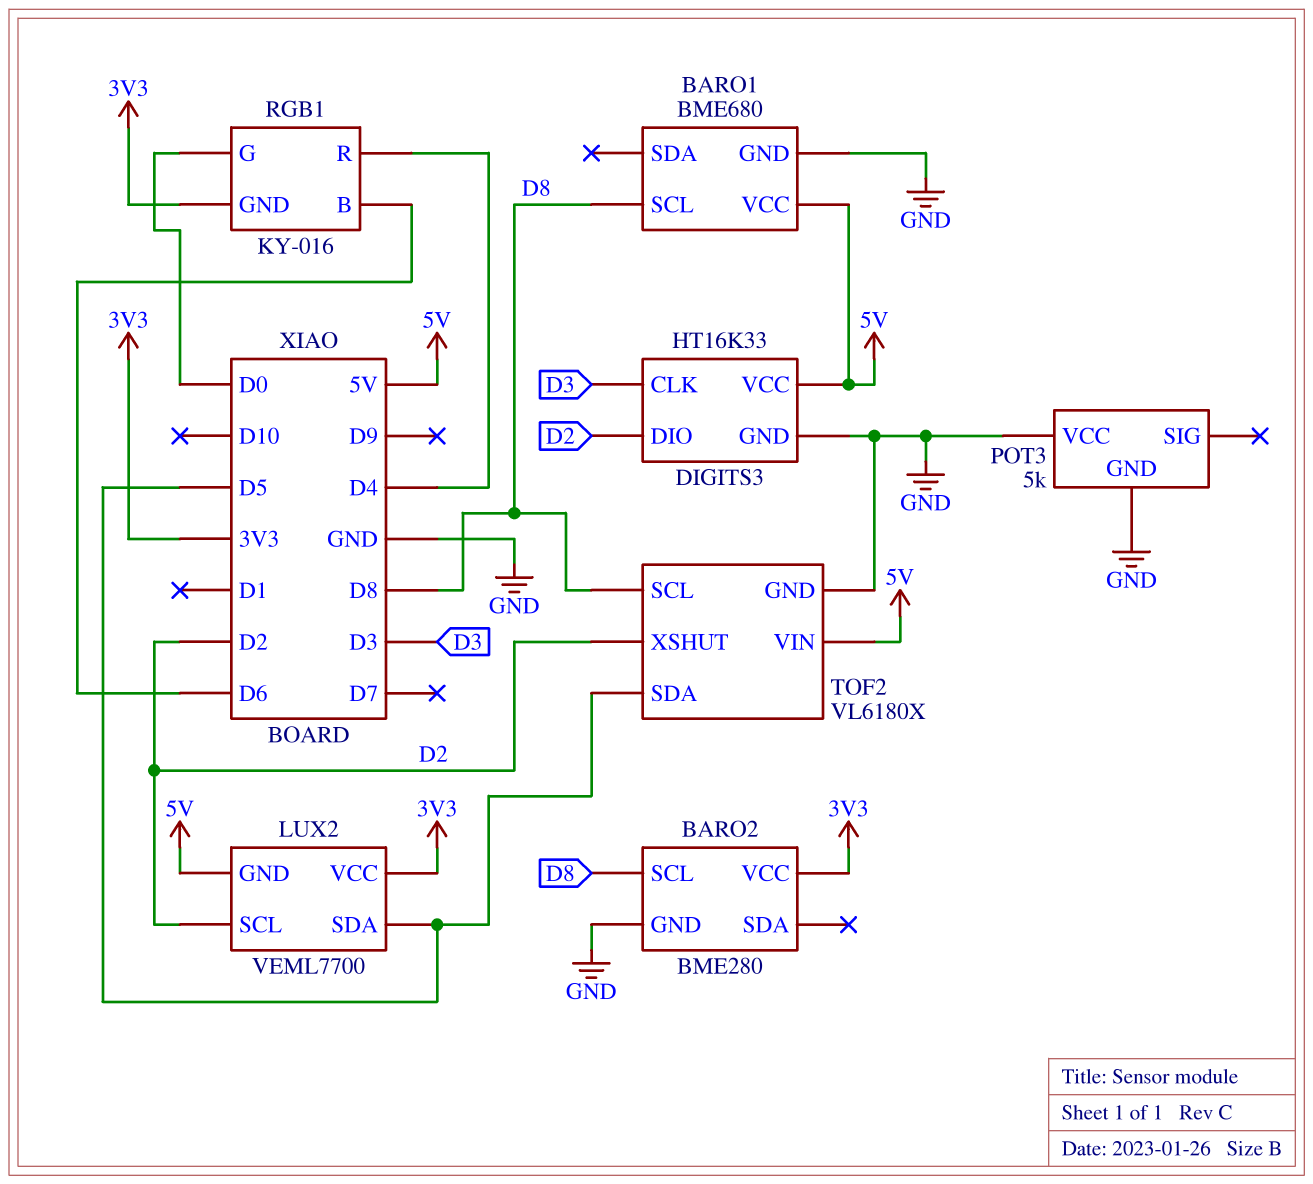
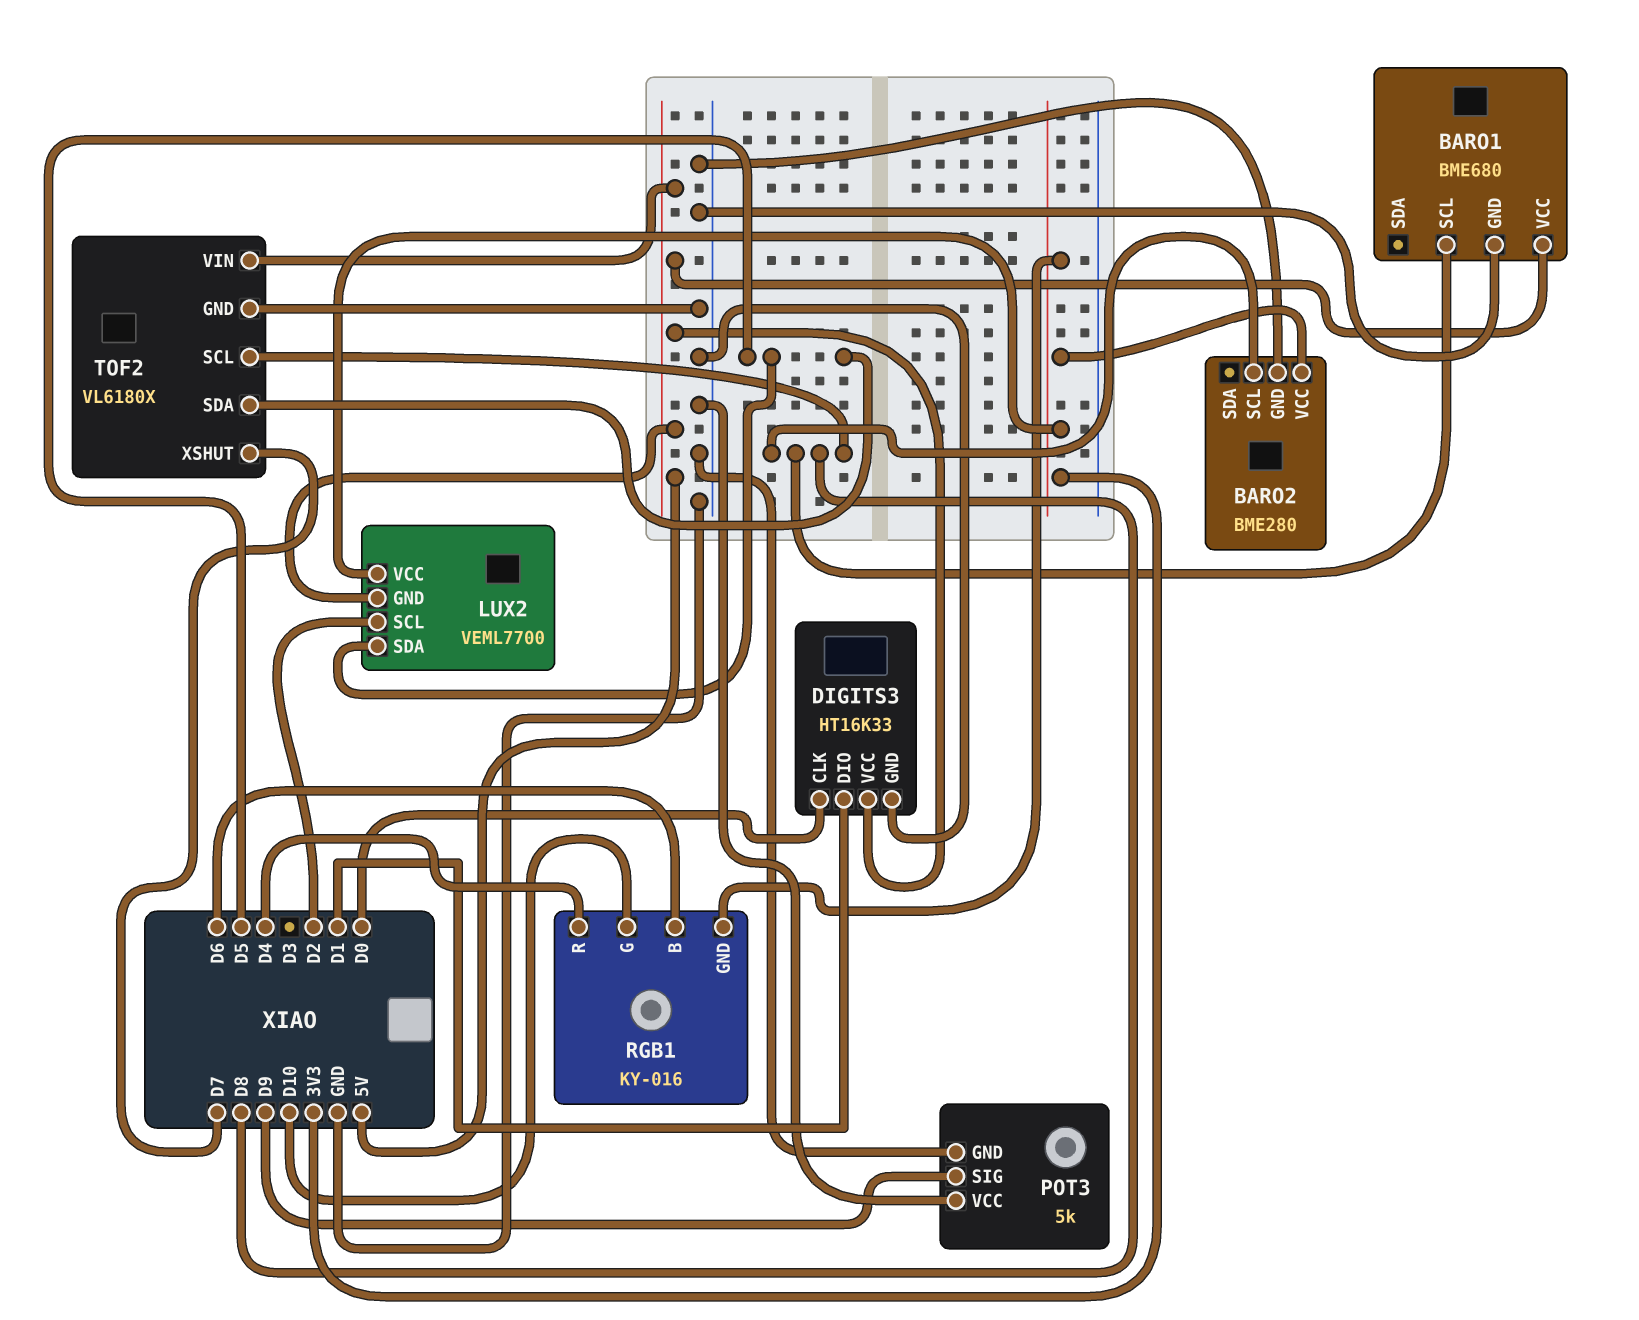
DIGITS3 pin CLK: D3 -> D0
DIGITS3 pin DIO: D2 -> D1
POT3 pin SIG: none -> D9
RGB1 pin G: D0 -> D10
TOF2 pin XSHUT: D2 -> D7

